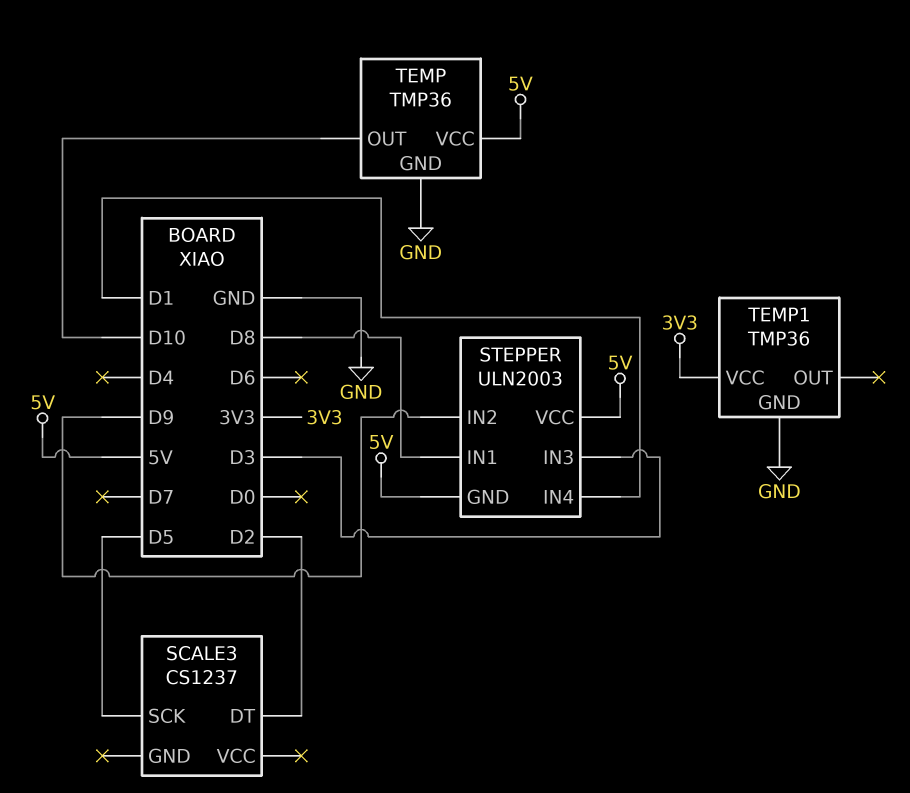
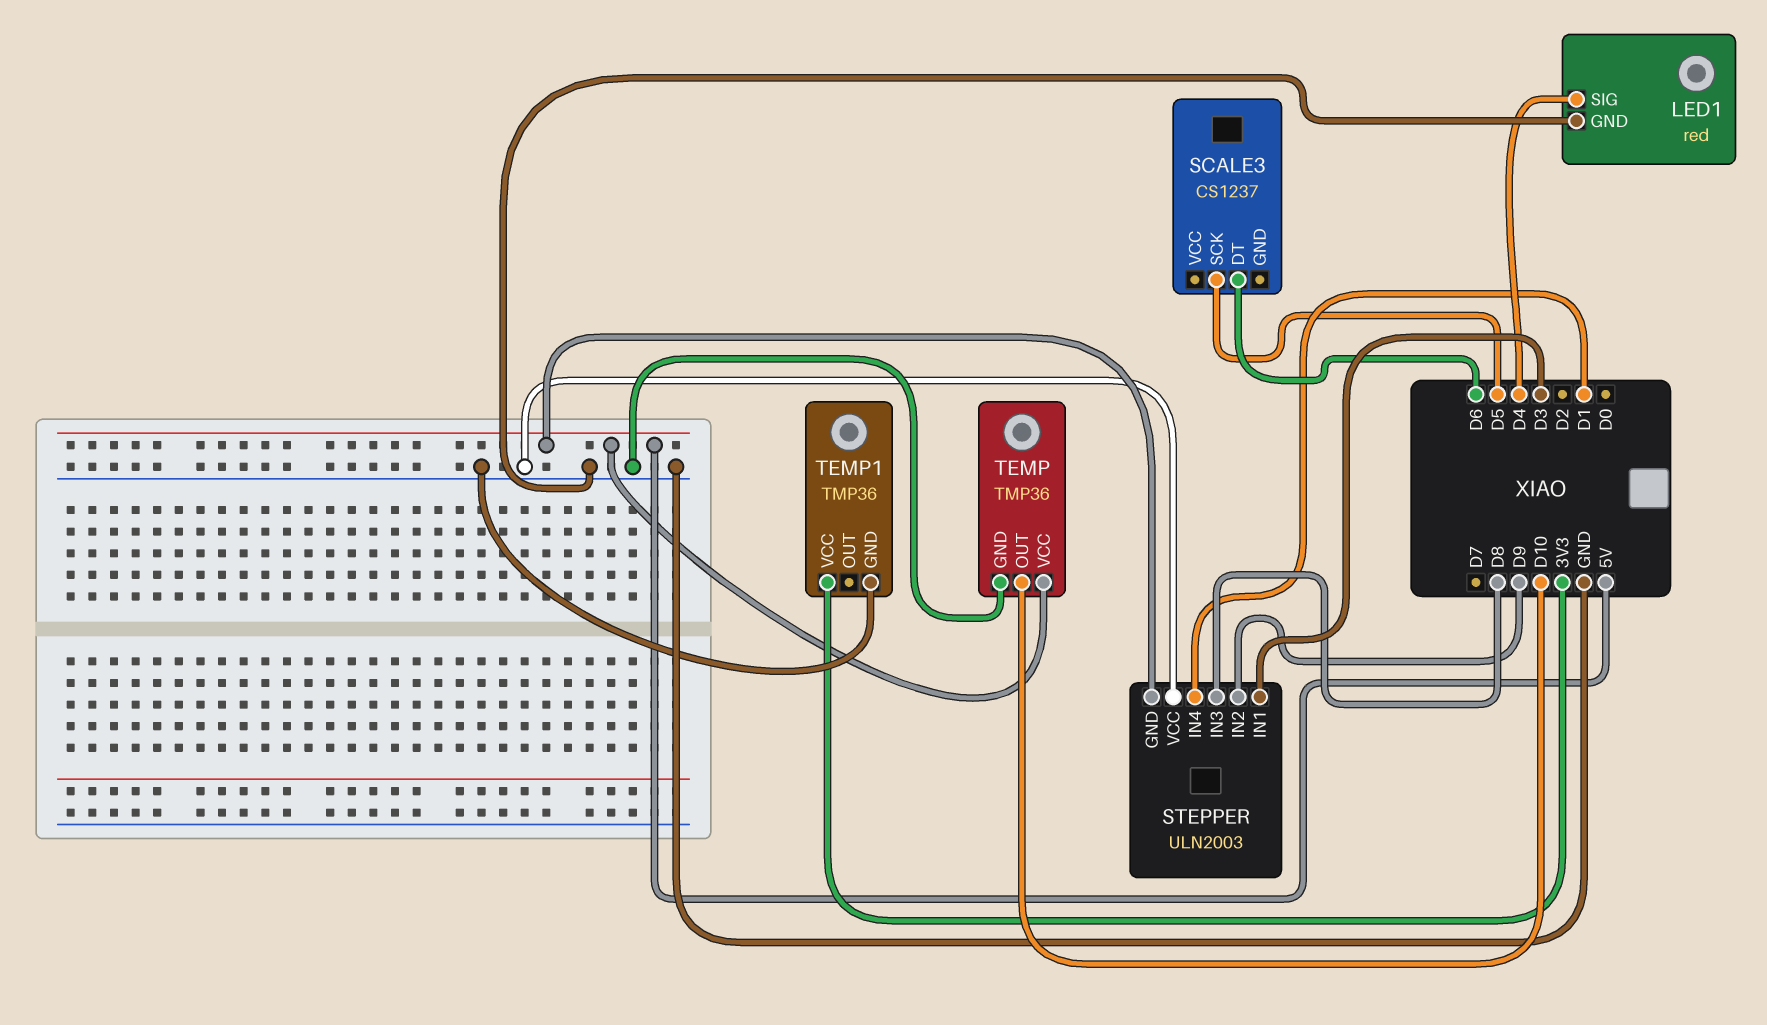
LED1: none -> red
LED1 pin GND: none -> GND
LED1 pin SIG: none -> D4
SCALE3 pin DT: D2 -> D6
STEPPER pin IN1: D8 -> D3
STEPPER pin IN3: D3 -> D8
STEPPER pin VCC: 5V -> GND

